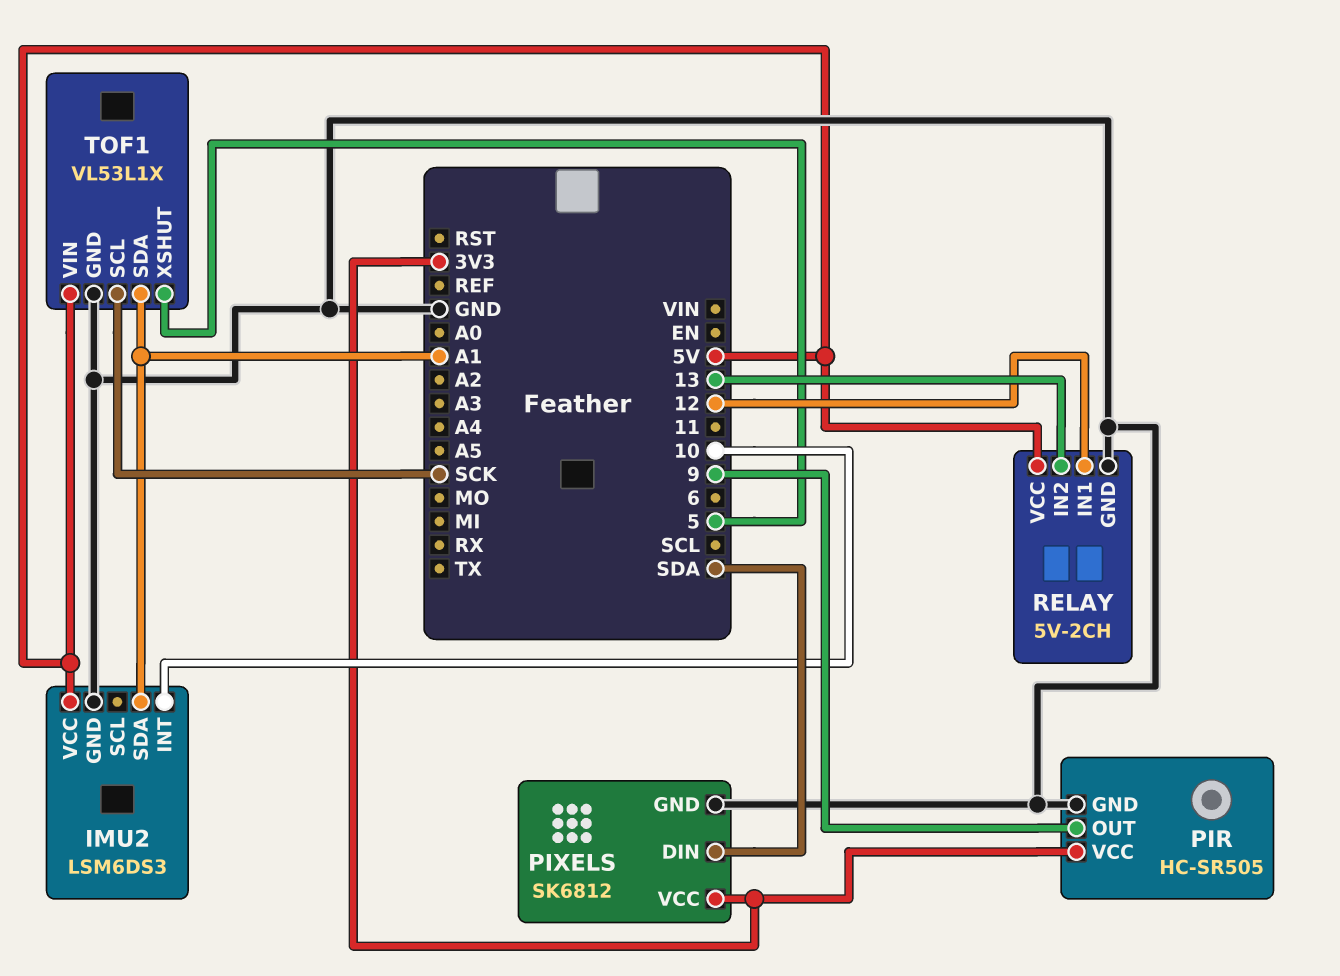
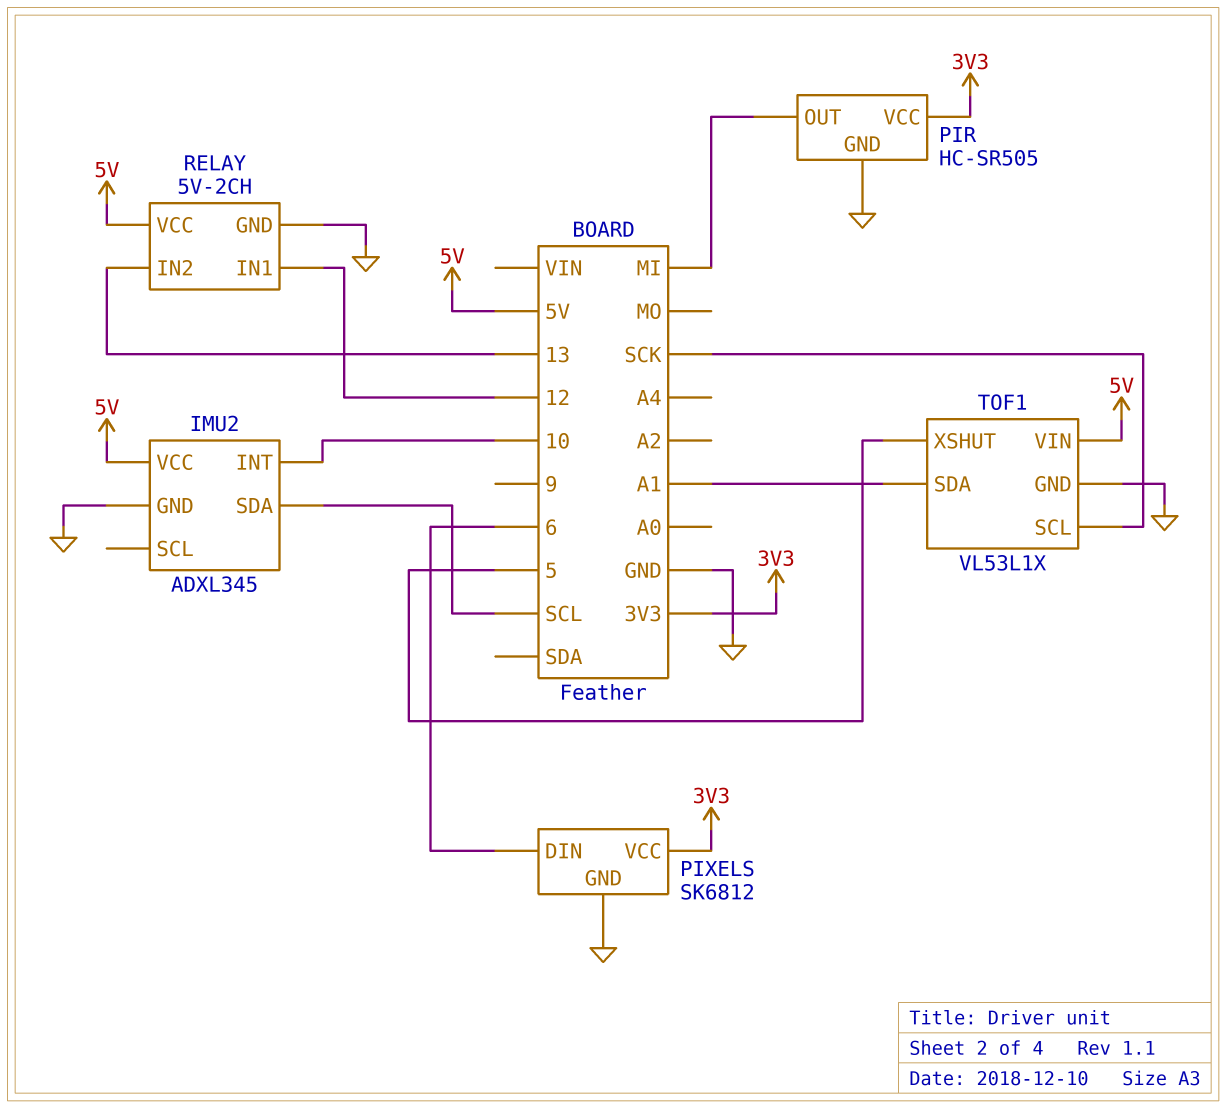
IMU2: LSM6DS3 -> ADXL345
IMU2 pin SDA: A1 -> SCL
PIR pin OUT: 9 -> MI
PIXELS pin DIN: SDA -> 6

